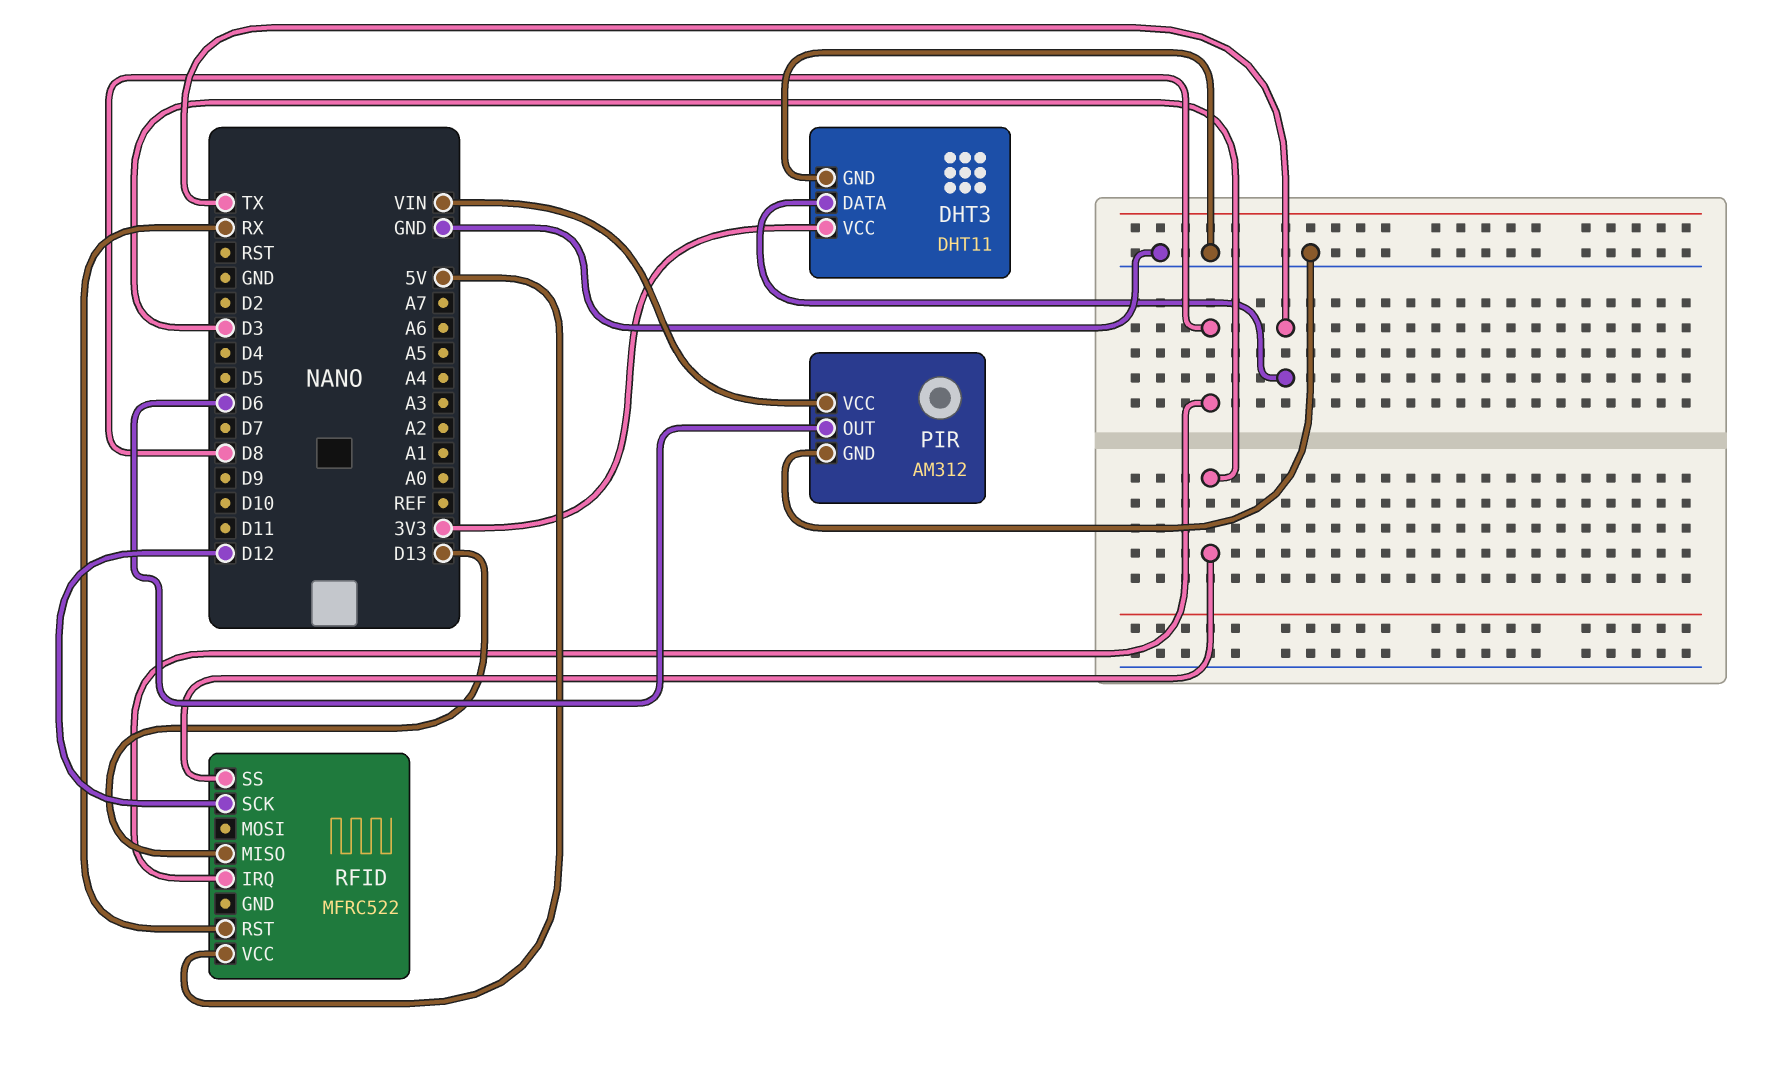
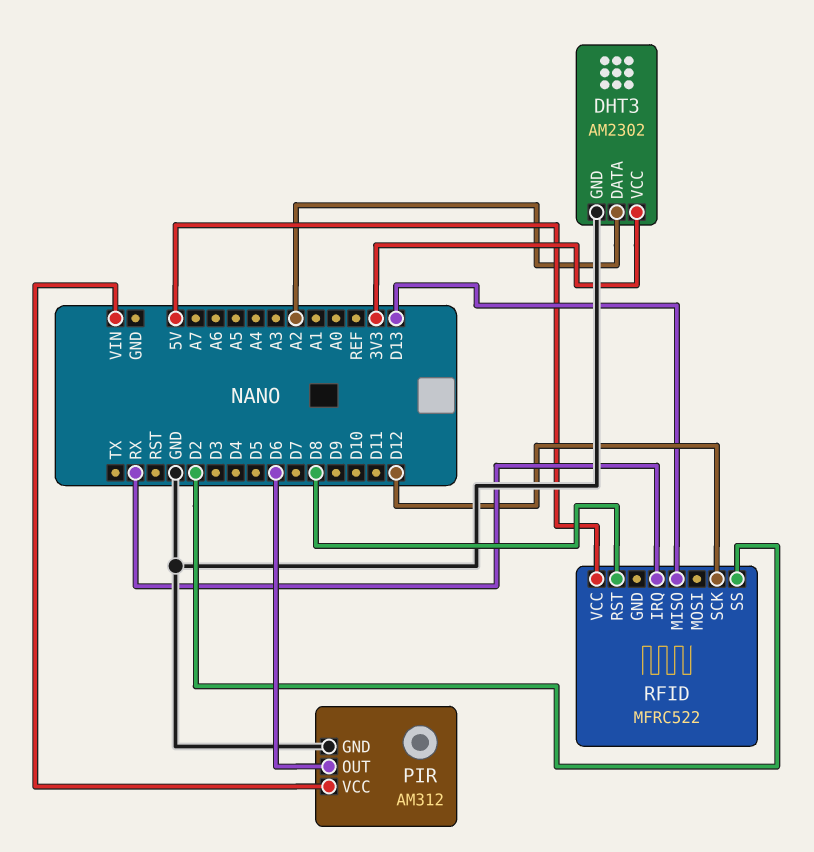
DHT3: DHT11 -> AM2302
DHT3 pin DATA: TX -> A2
RFID pin IRQ: D8 -> RX
RFID pin RST: RX -> D8
RFID pin SS: D3 -> D2

